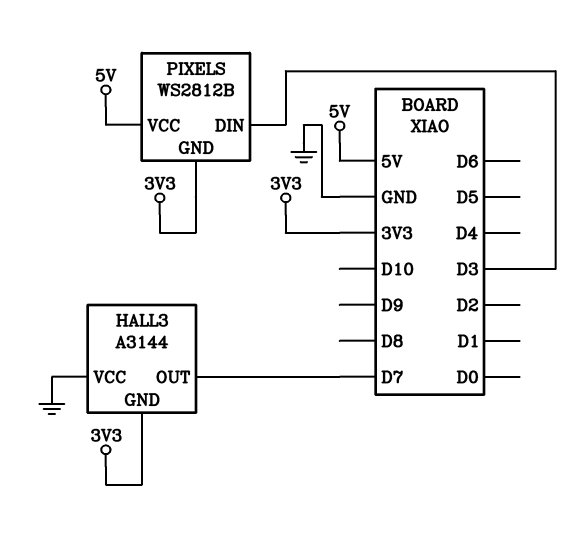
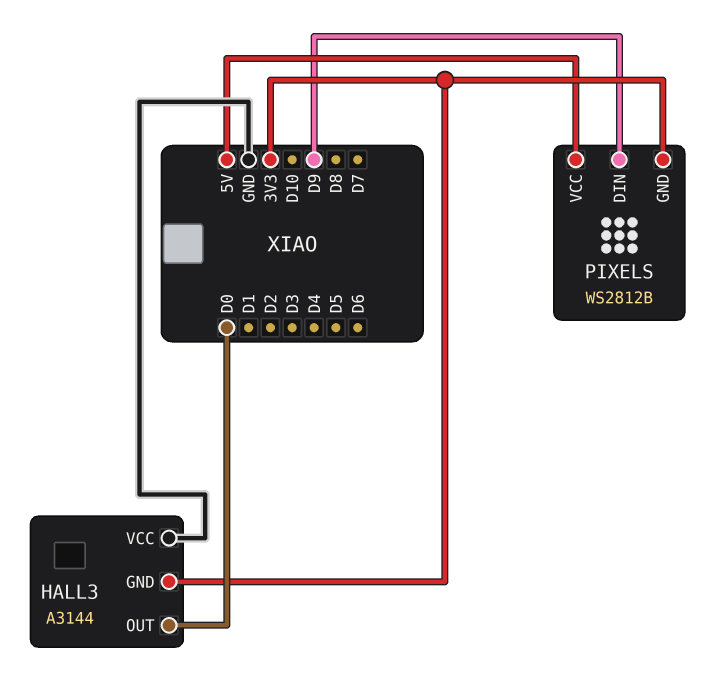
HALL3 pin OUT: D7 -> D0
PIXELS pin DIN: D3 -> D9

